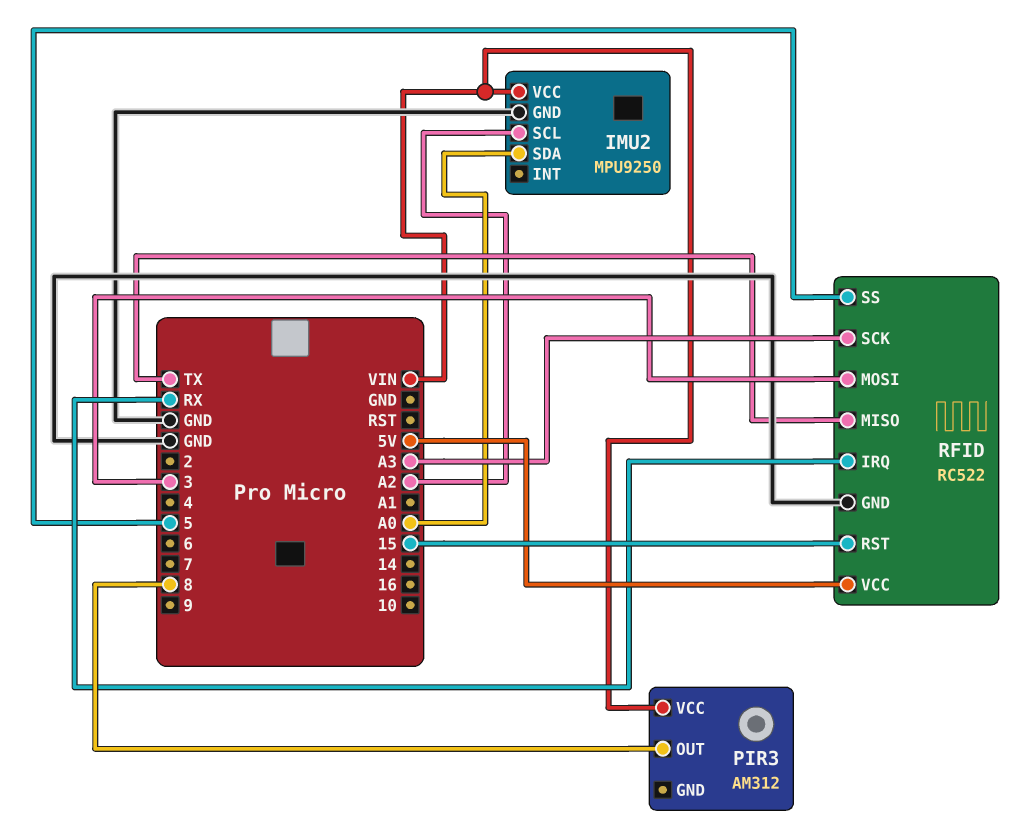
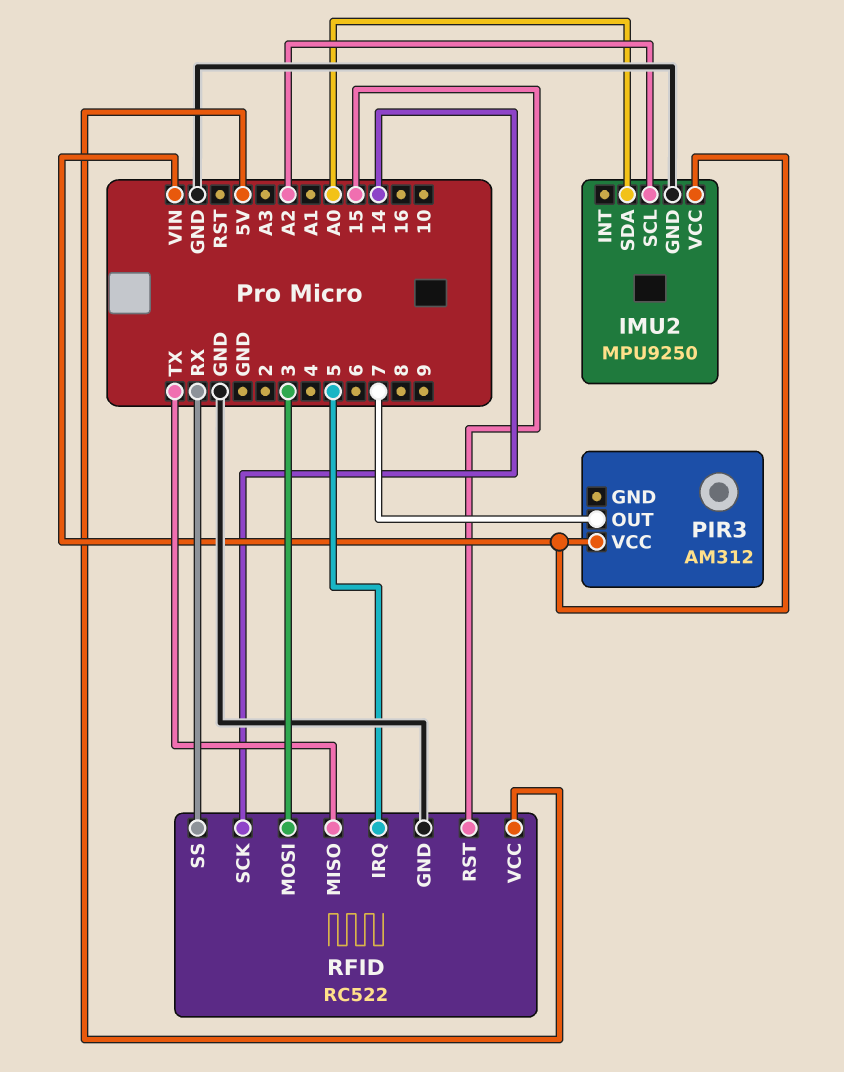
PIR3 pin OUT: 8 -> 7
RFID pin IRQ: RX -> 5
RFID pin SCK: A3 -> 14
RFID pin SS: 5 -> RX

